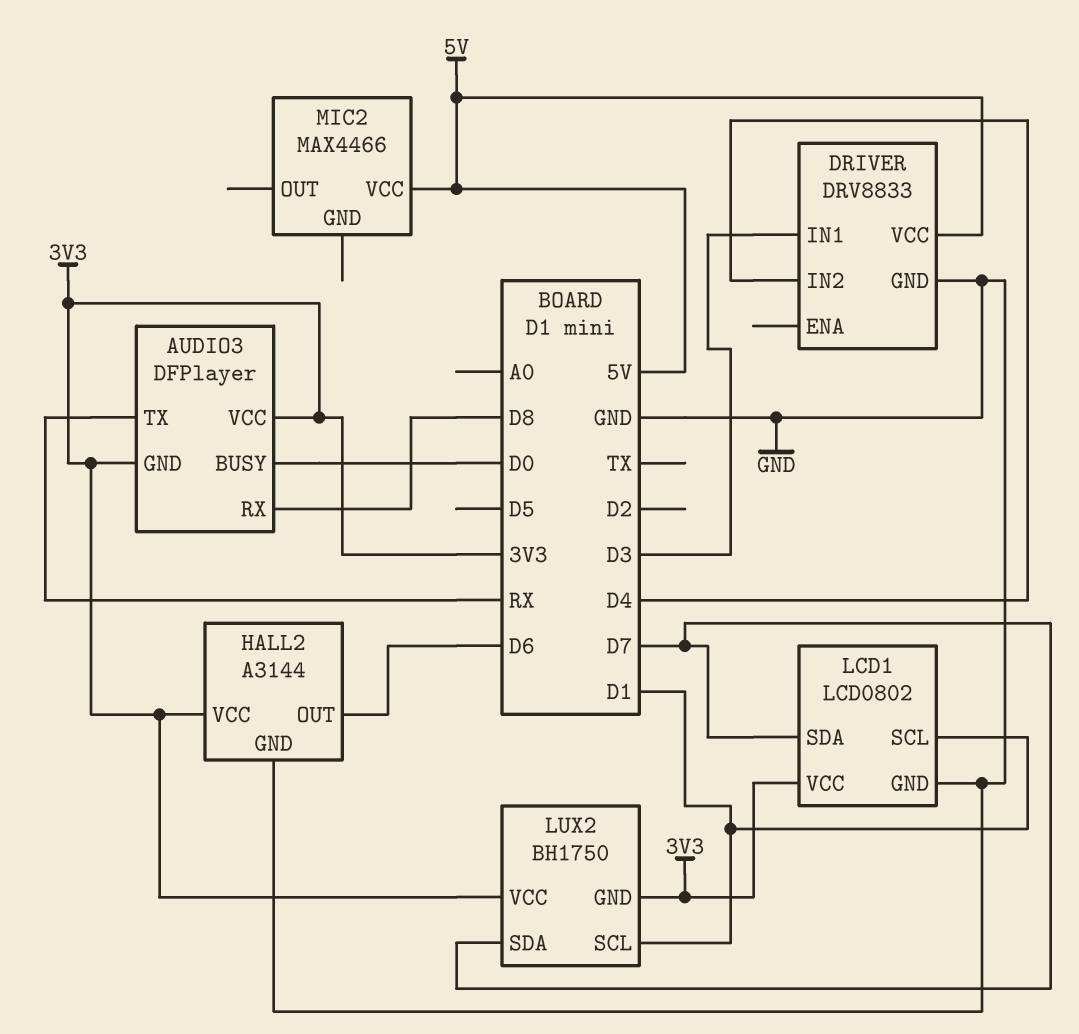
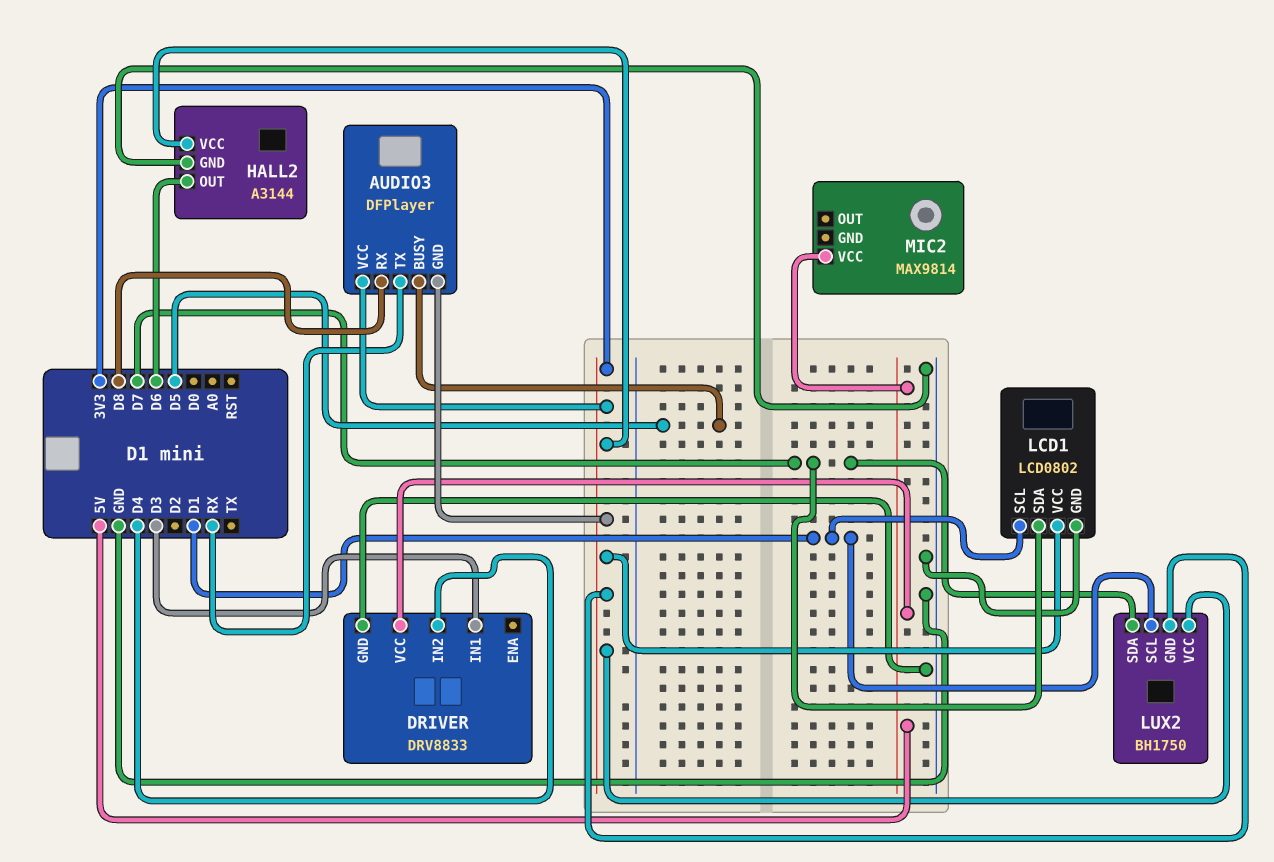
AUDIO3 pin BUSY: D0 -> D5
MIC2: MAX4466 -> MAX9814

